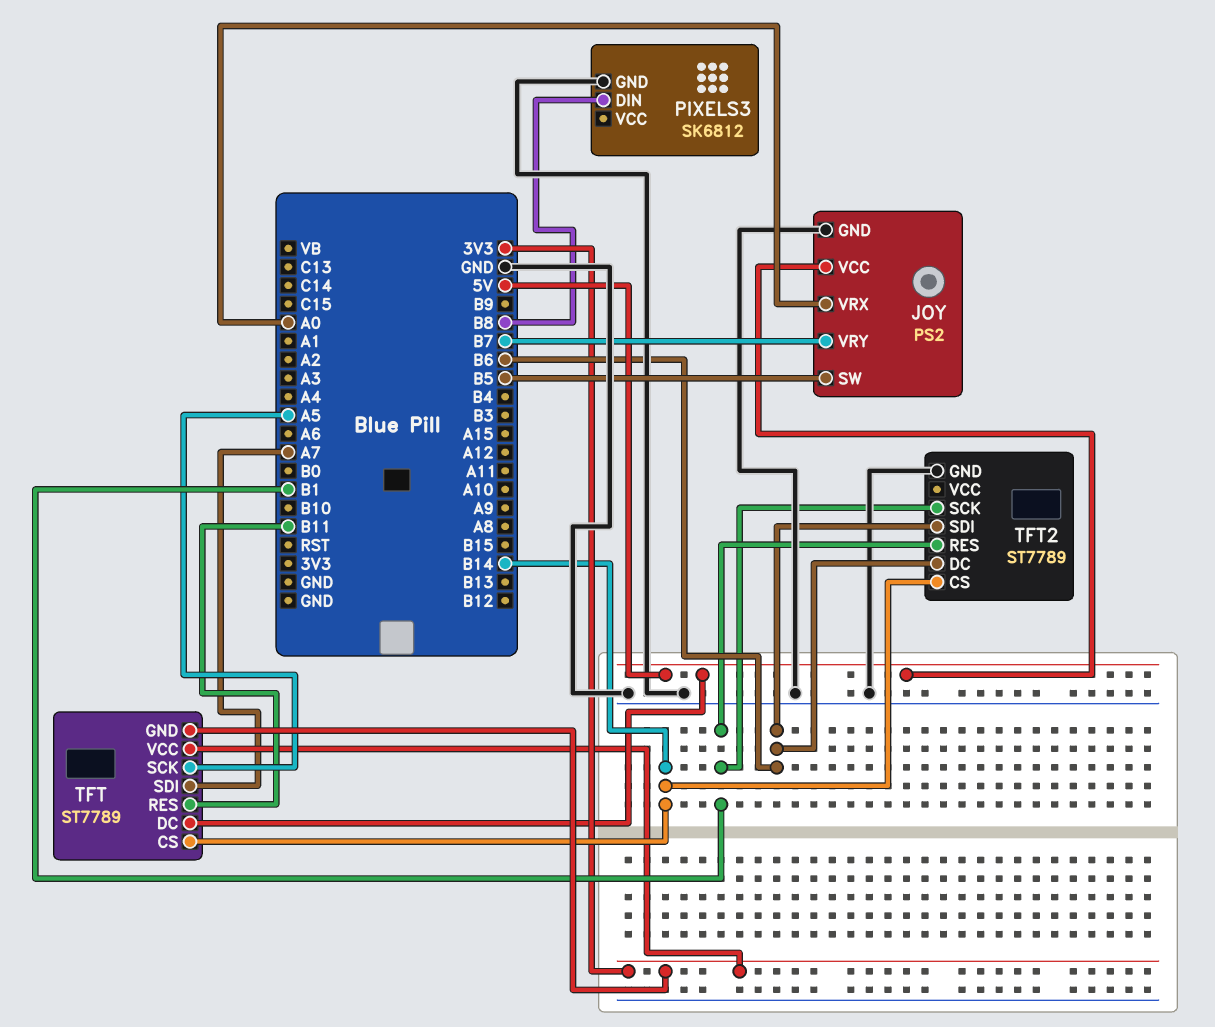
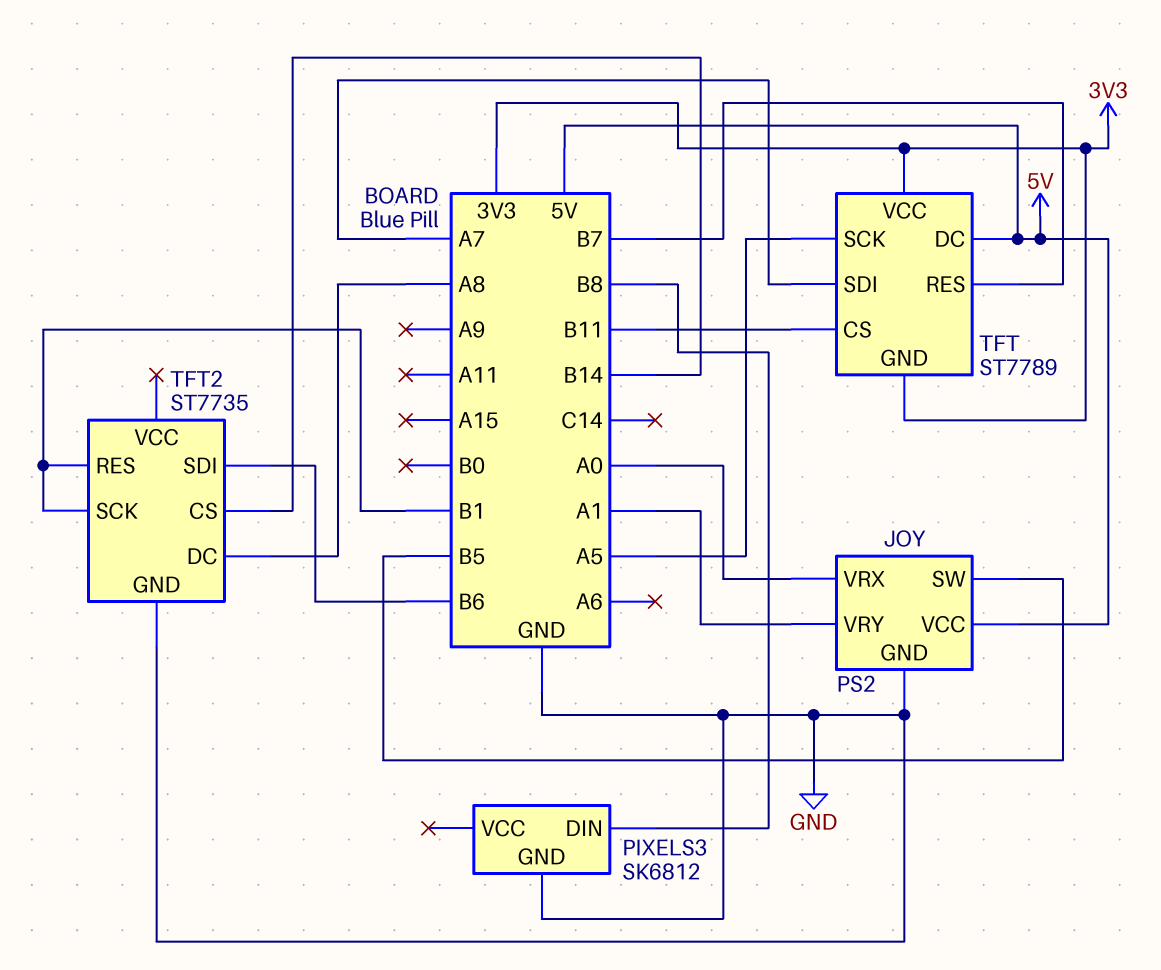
JOY pin VRY: B7 -> A1
TFT pin CS: B14 -> B11
TFT pin RES: B11 -> B7
TFT2: ST7789 -> ST7735
TFT2 pin DC: B6 -> A8

